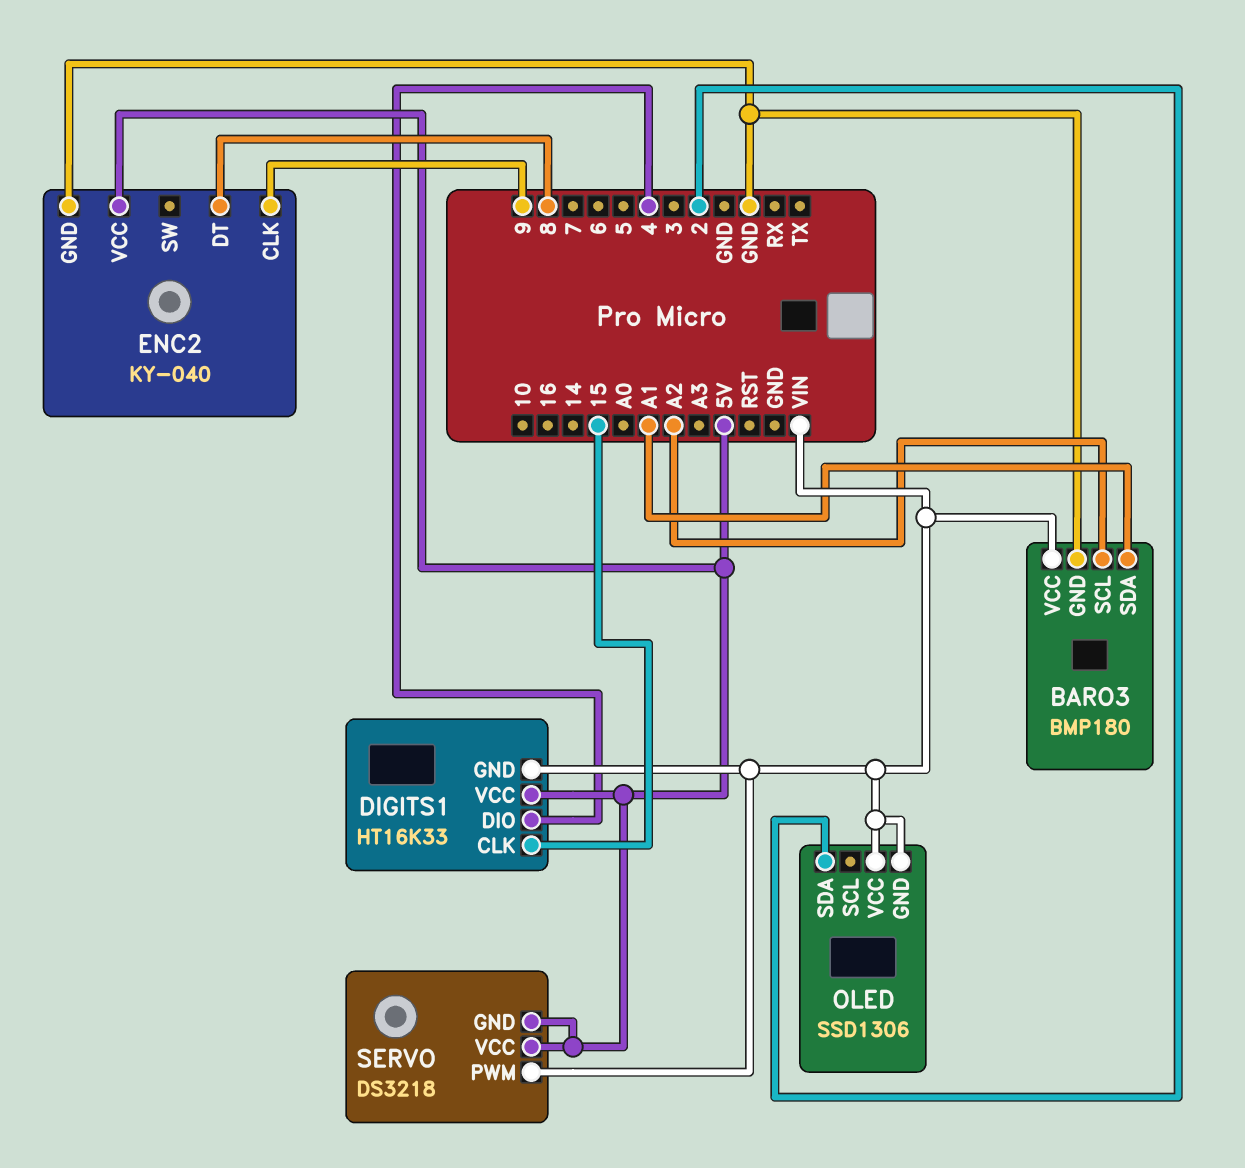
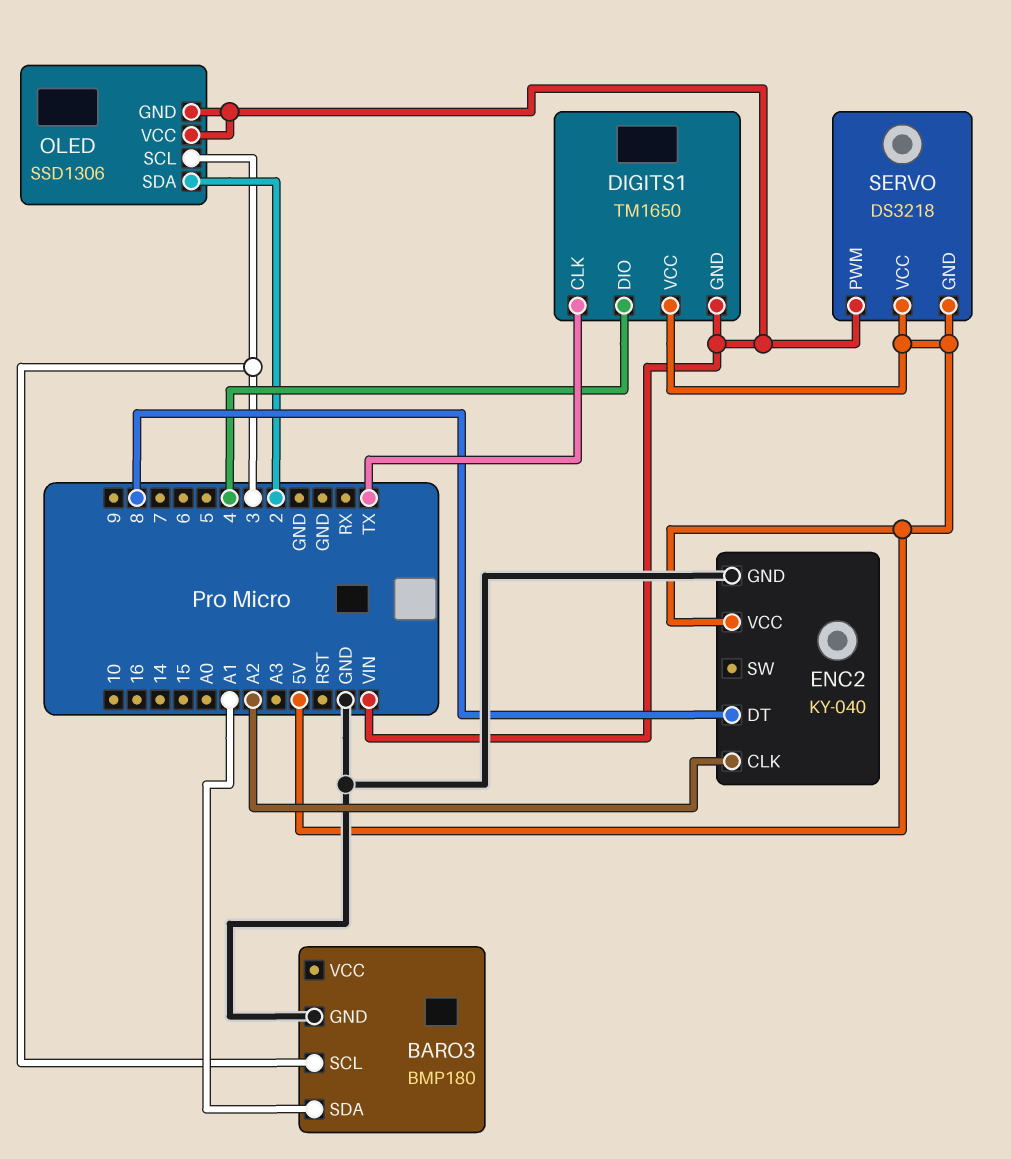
BARO3 pin SCL: A2 -> 3
BARO3 pin VCC: VIN -> none
DIGITS1: HT16K33 -> TM1650
DIGITS1 pin CLK: 15 -> TX
ENC2 pin CLK: 9 -> A2
OLED pin SCL: none -> 3

